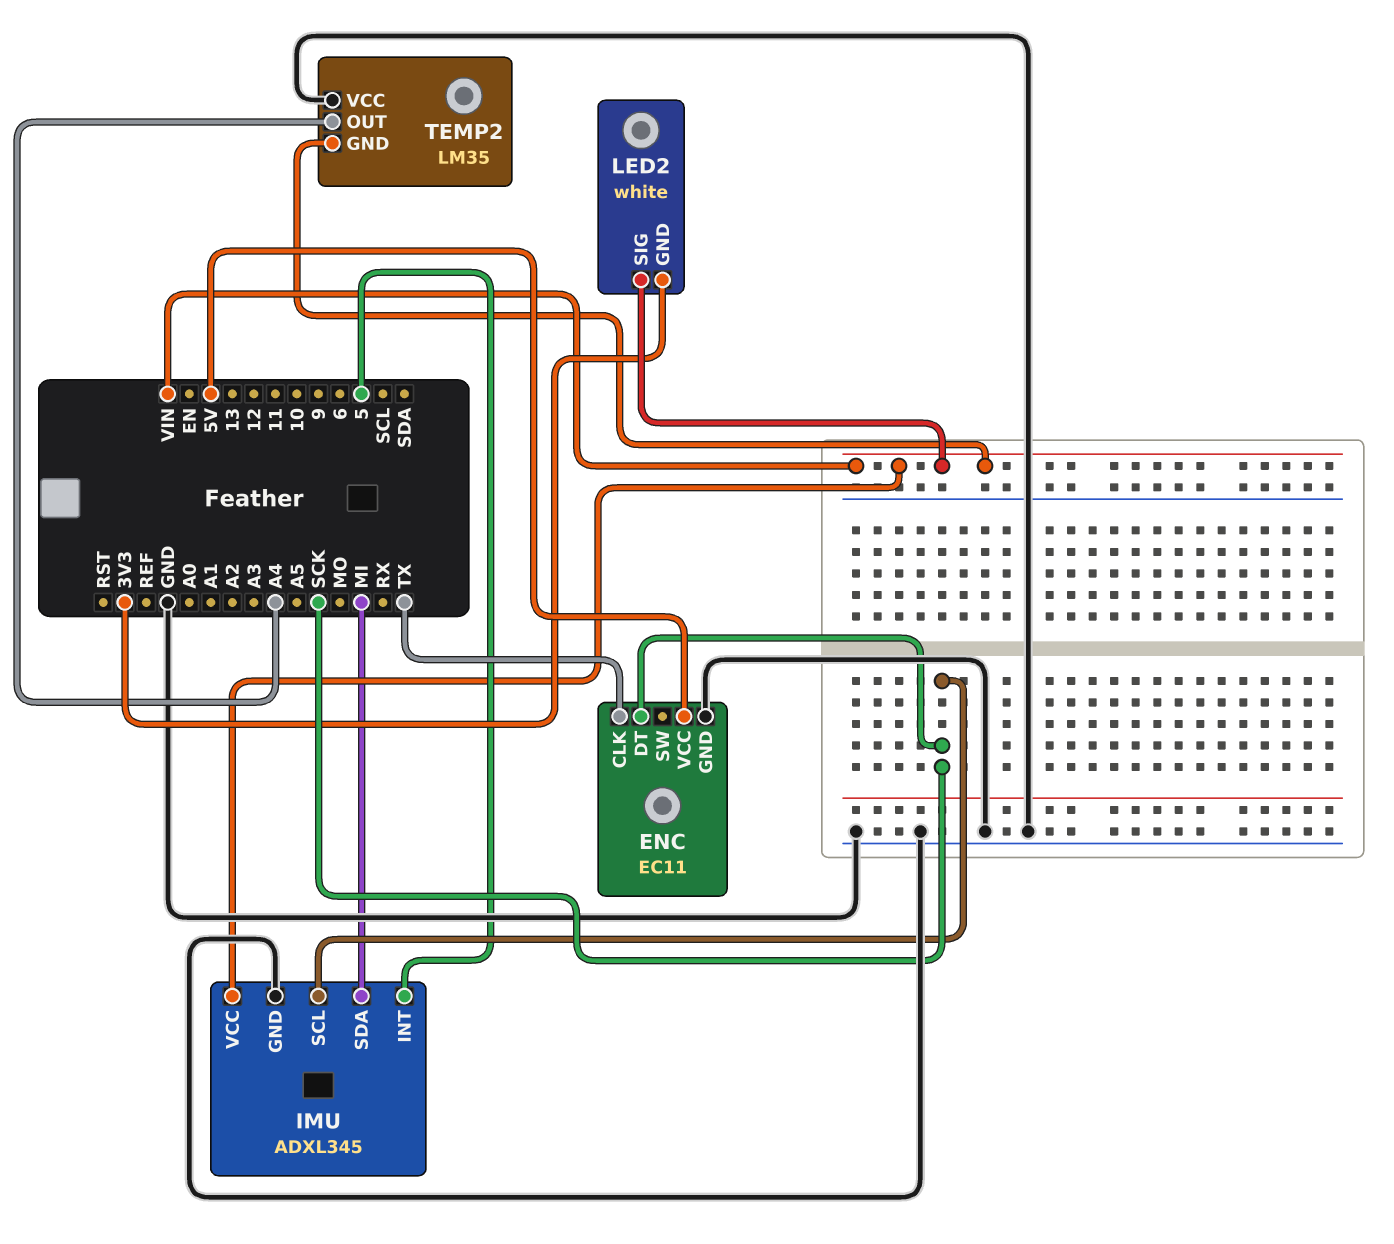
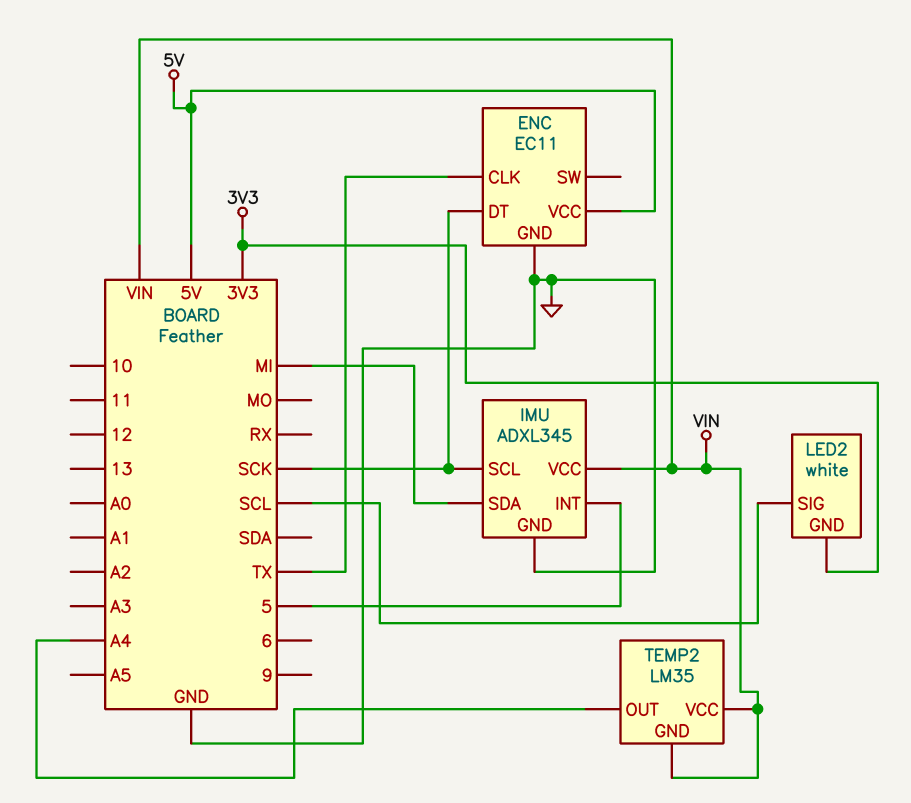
LED2 pin SIG: VIN -> SCL
TEMP2 pin VCC: GND -> VIN

